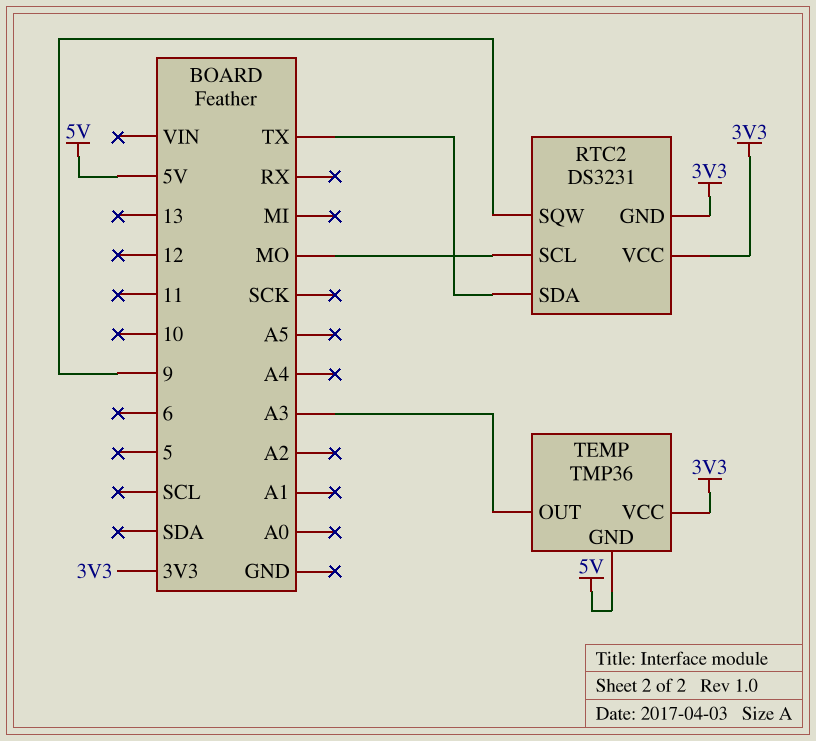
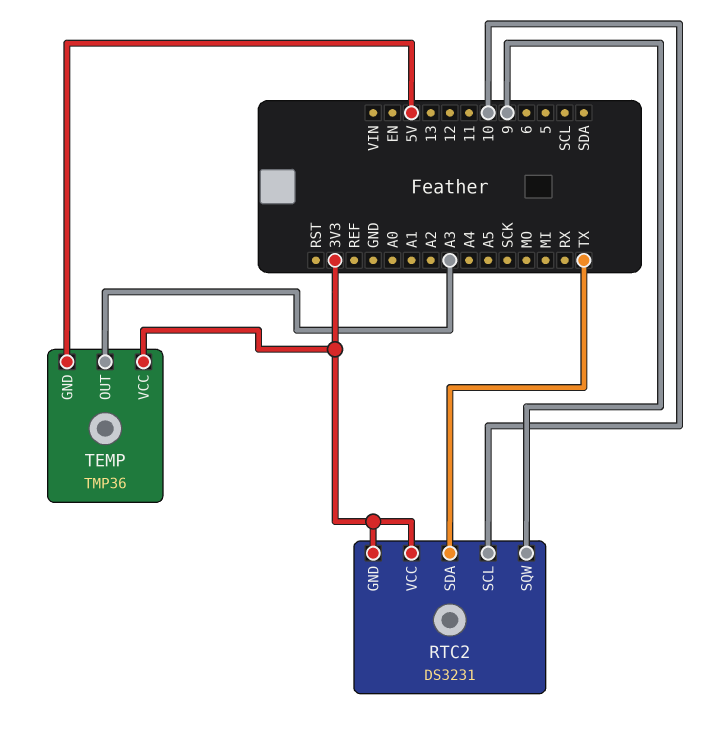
RTC2 pin SCL: MO -> 10

